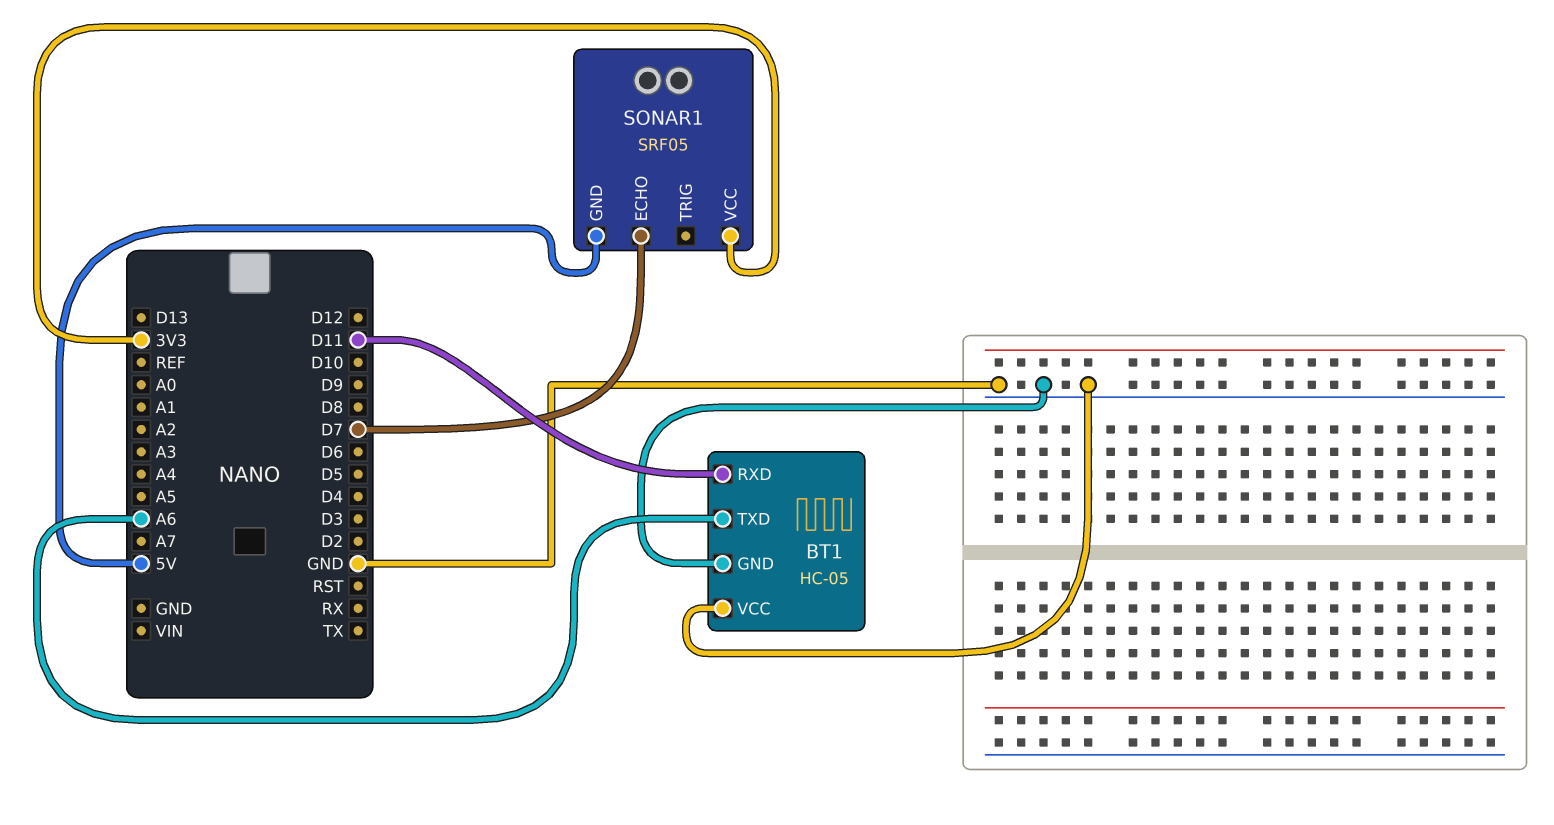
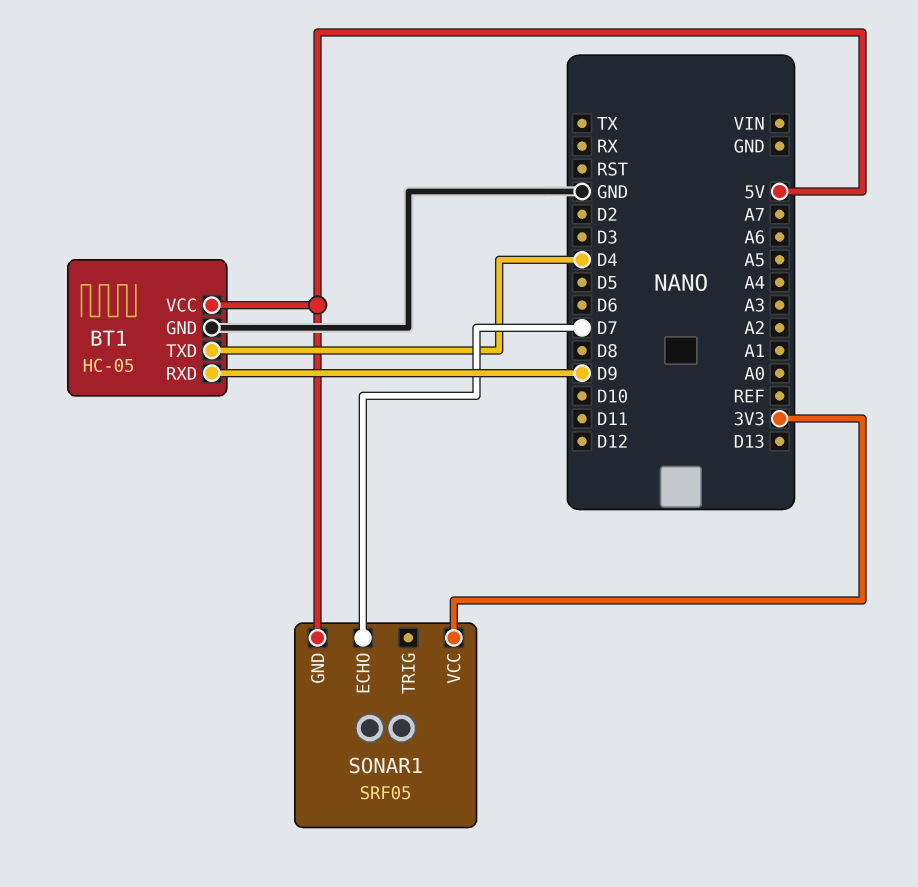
BT1 pin RXD: D11 -> D9
BT1 pin TXD: A6 -> D4
BT1 pin VCC: GND -> 5V

